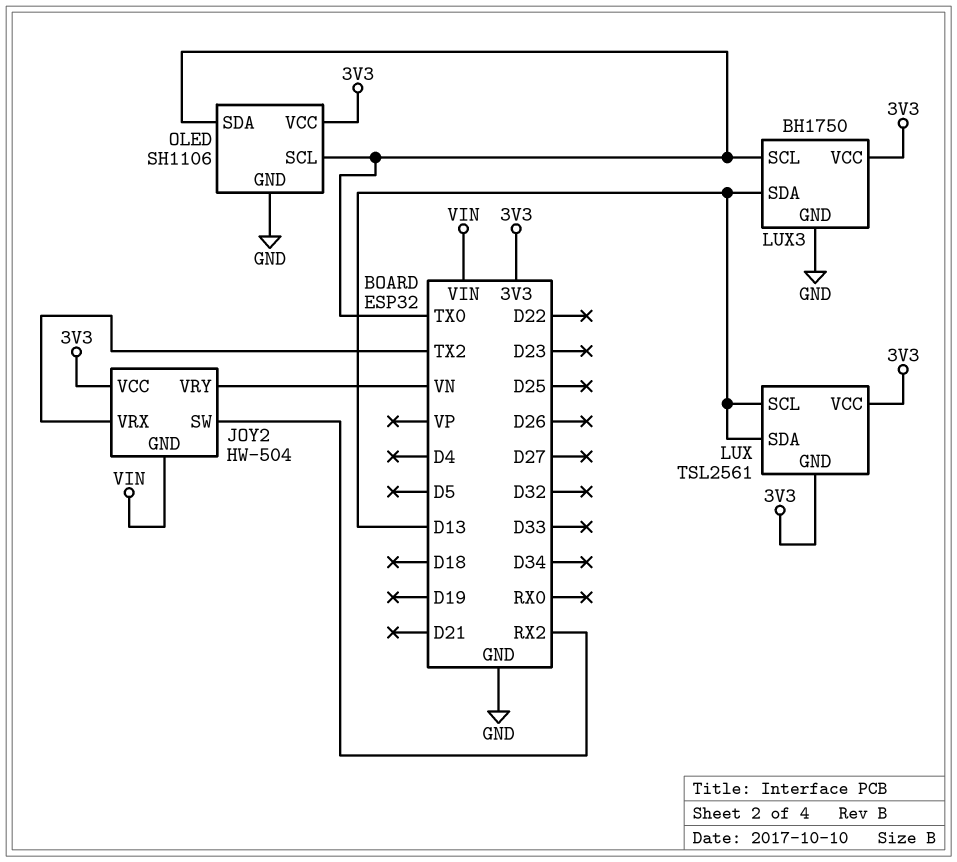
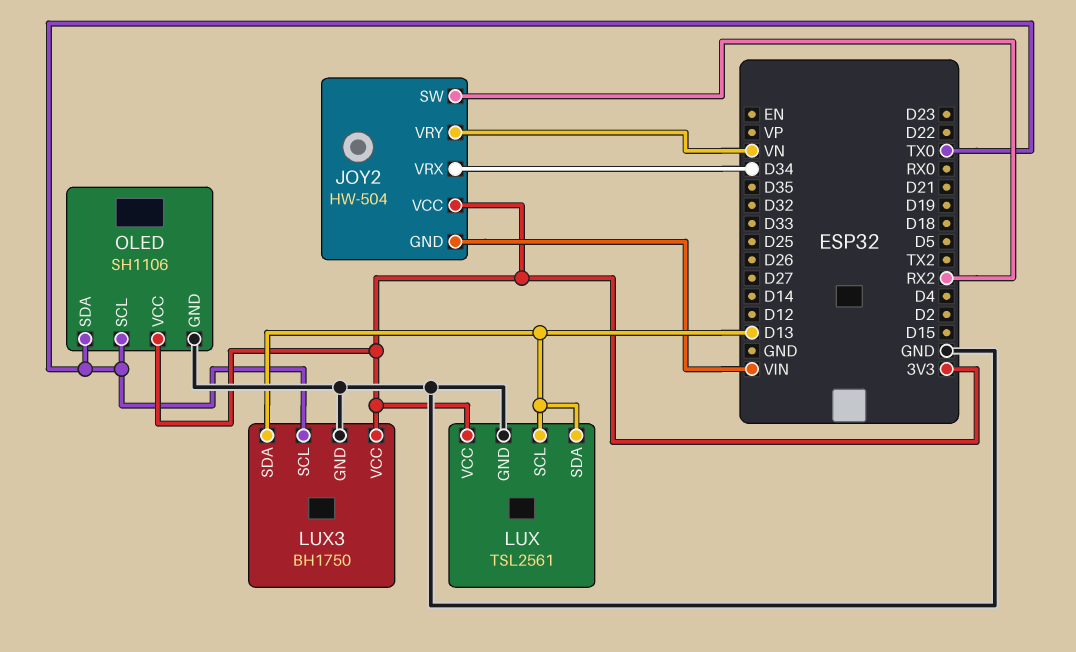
JOY2 pin VRX: TX2 -> D34
LUX pin GND: 3V3 -> GND

